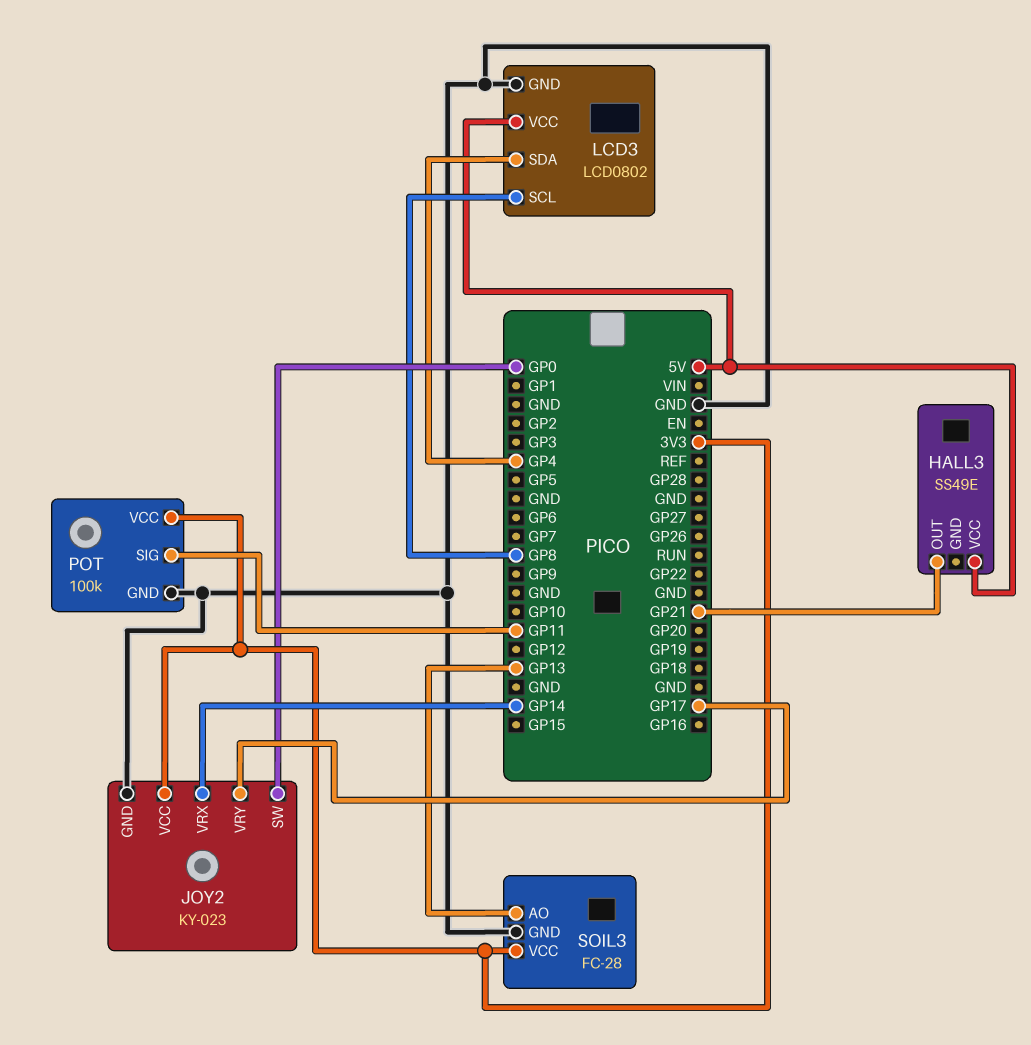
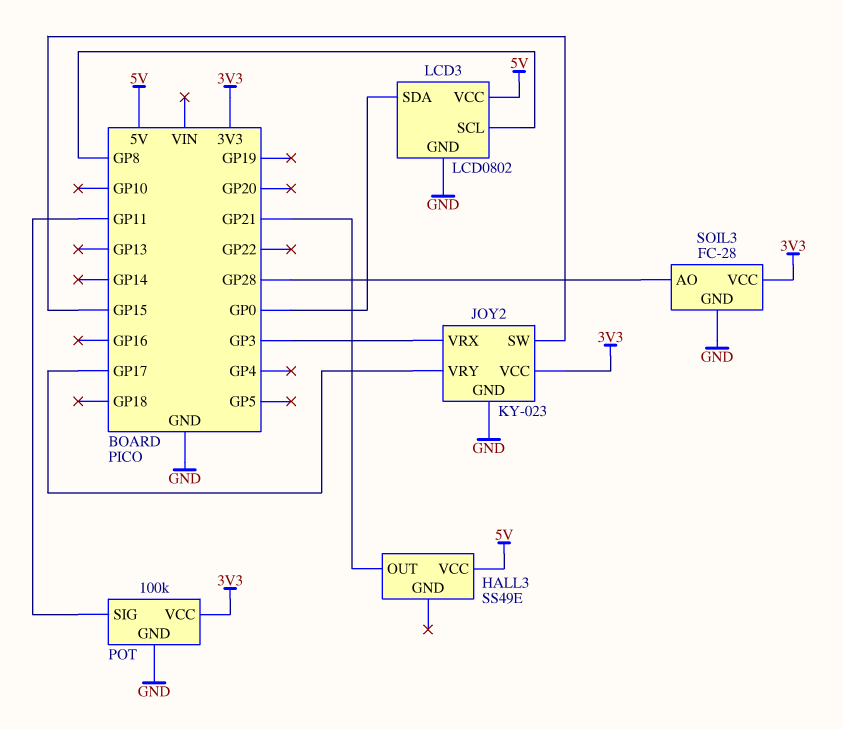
JOY2 pin SW: GP0 -> GP15
JOY2 pin VRX: GP14 -> GP3
LCD3 pin SDA: GP4 -> GP0
SOIL3 pin AO: GP13 -> GP28

